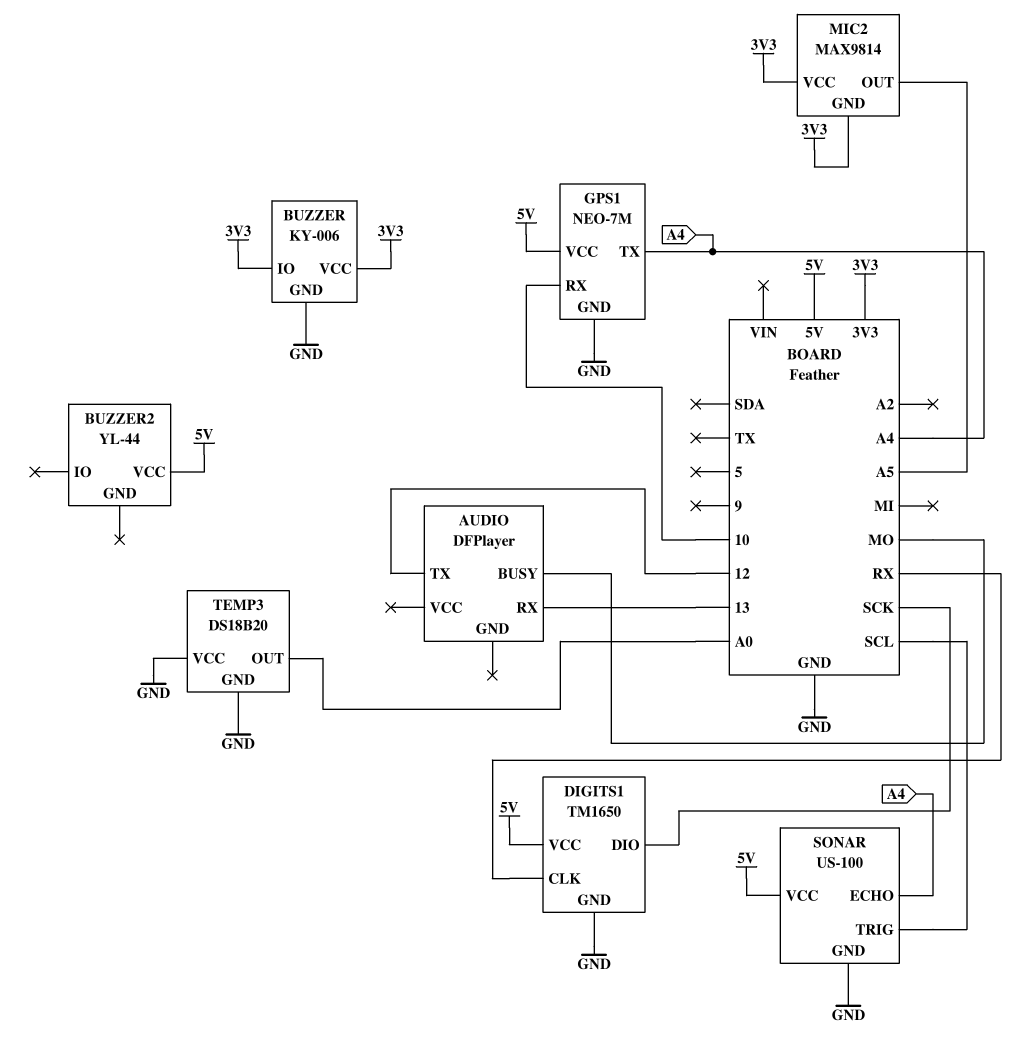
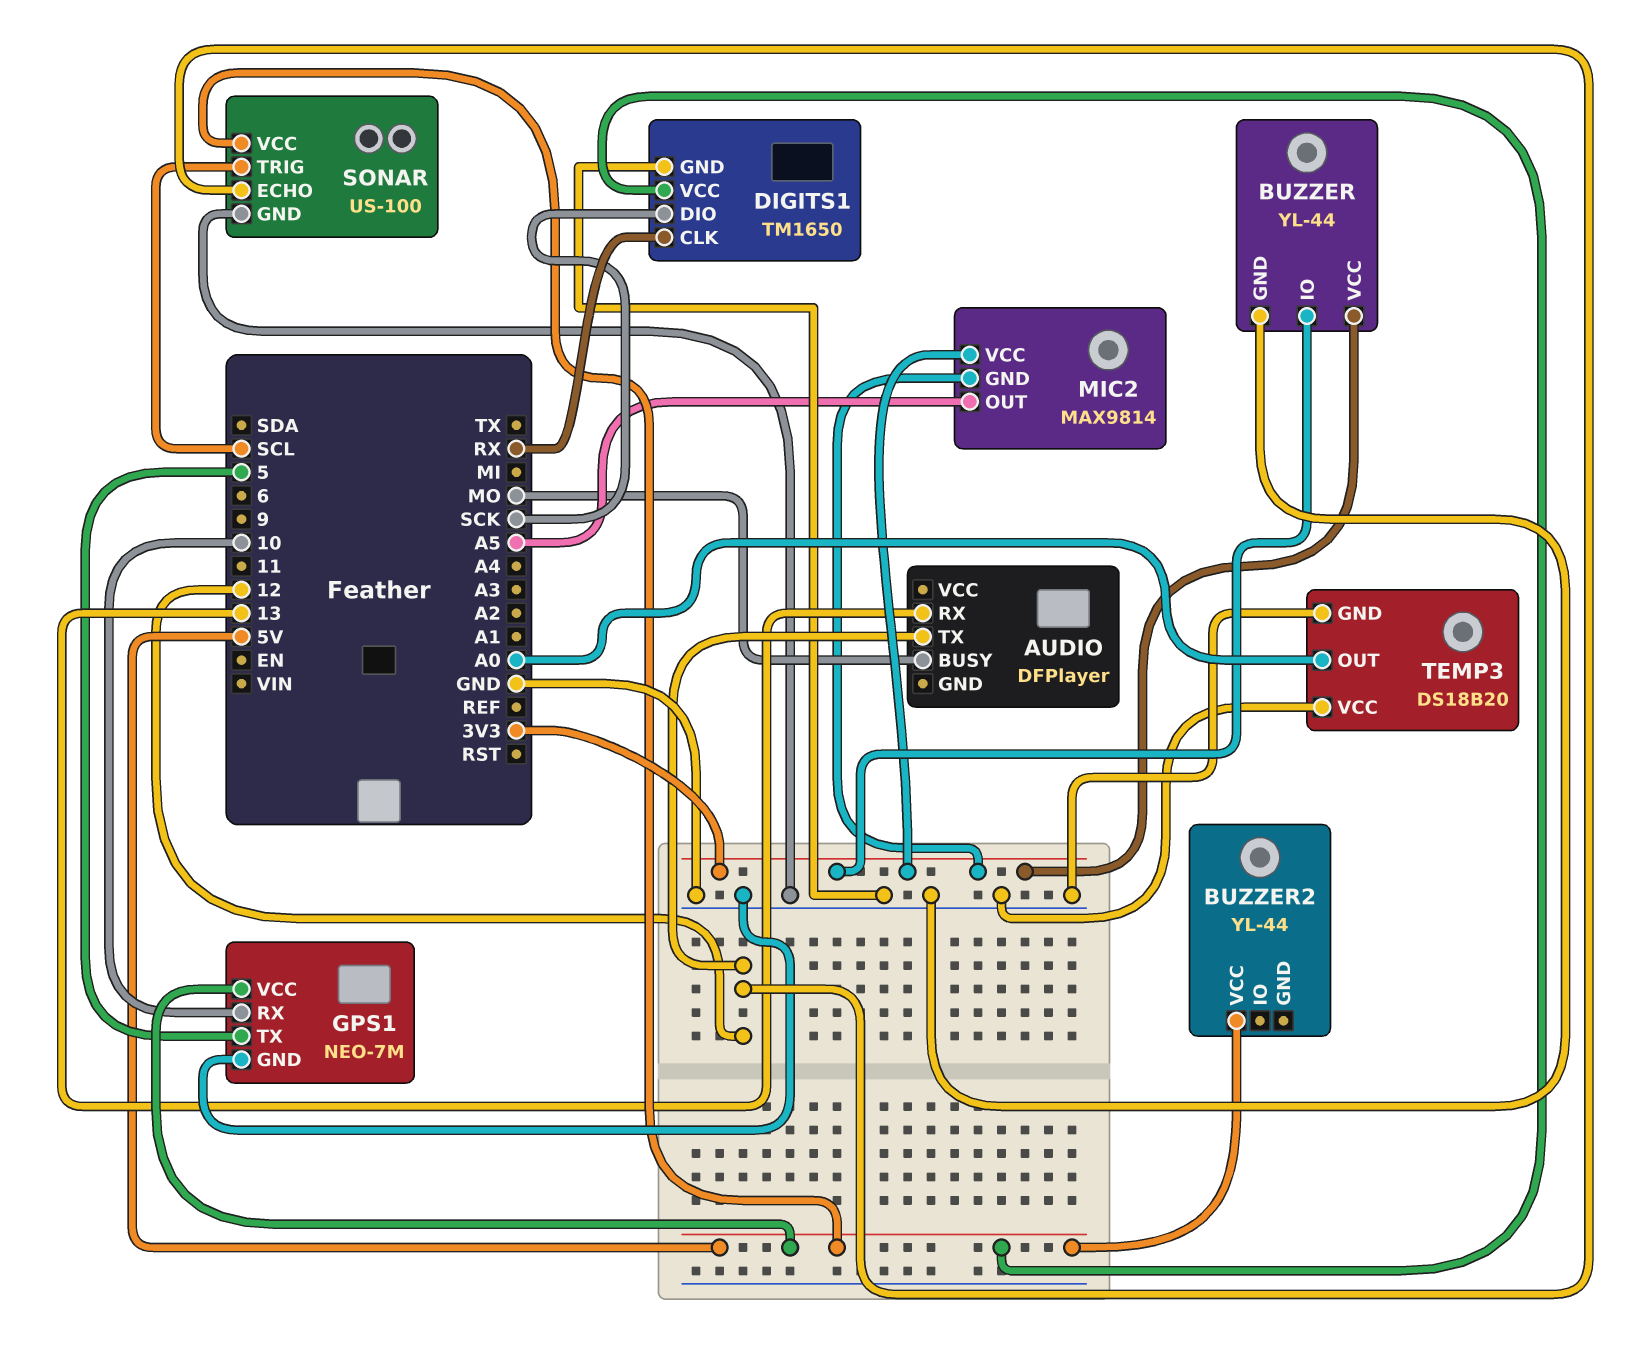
BUZZER: KY-006 -> YL-44
GPS1 pin TX: A4 -> 5
SONAR pin ECHO: A4 -> 12

